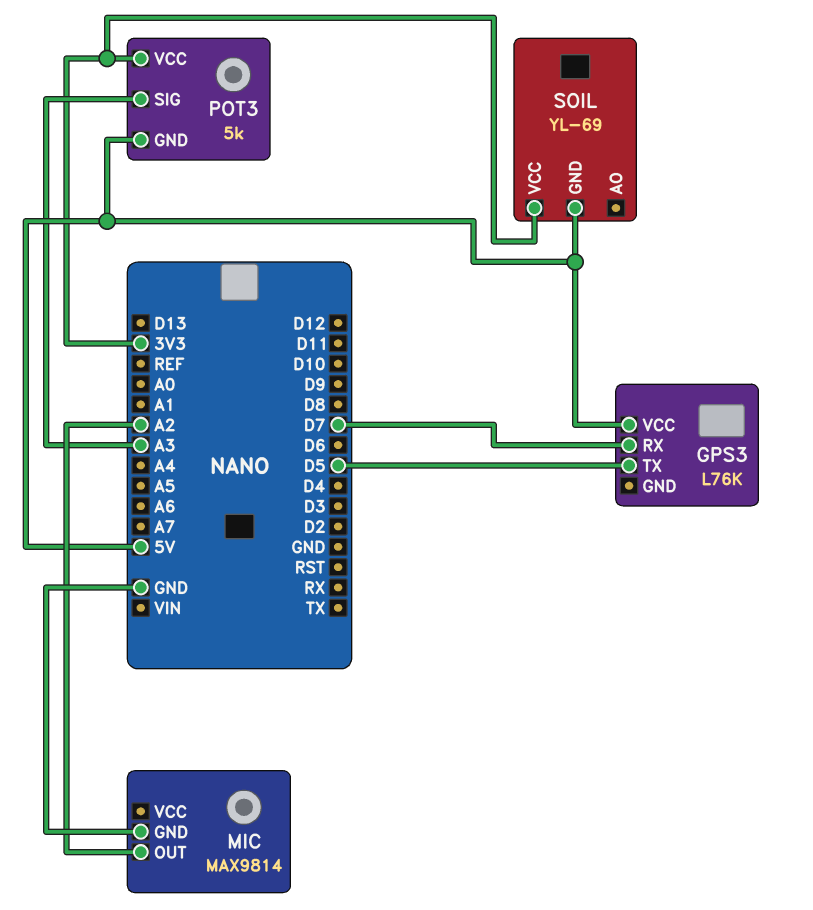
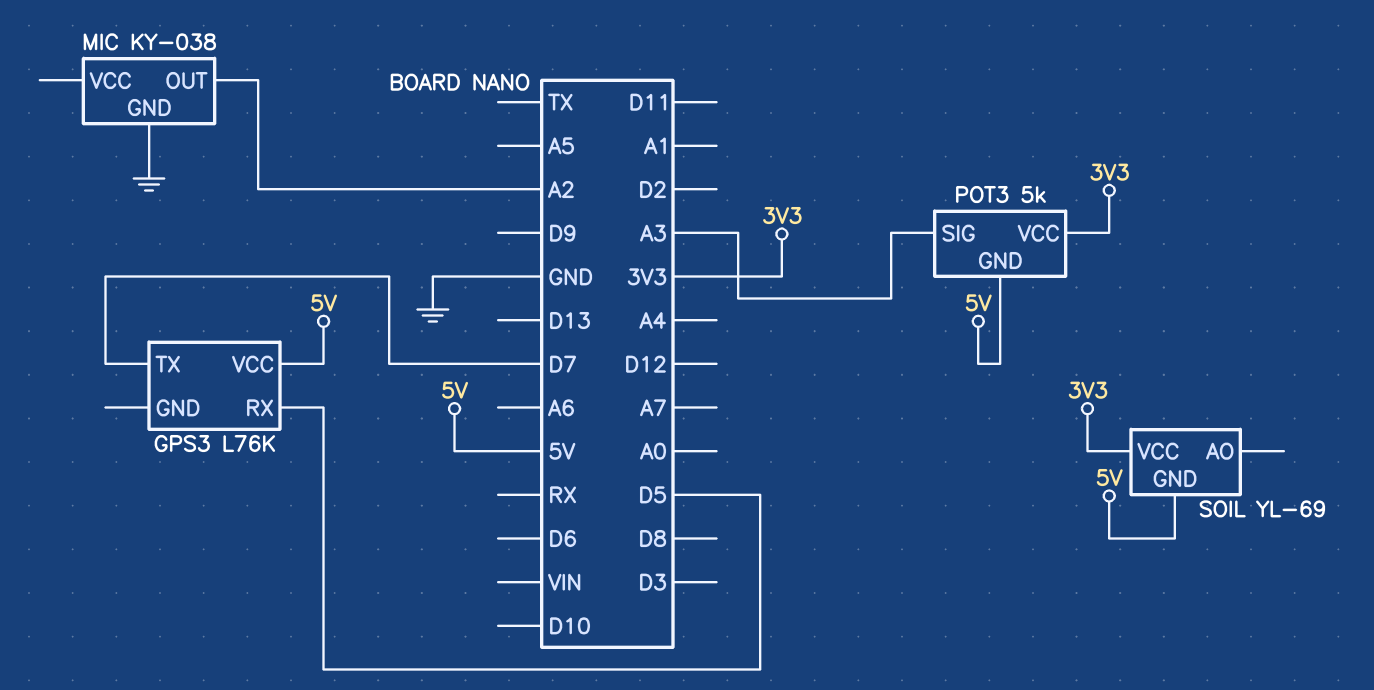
GPS3 pin RX: D7 -> D5
GPS3 pin TX: D5 -> D7
MIC: MAX9814 -> KY-038

